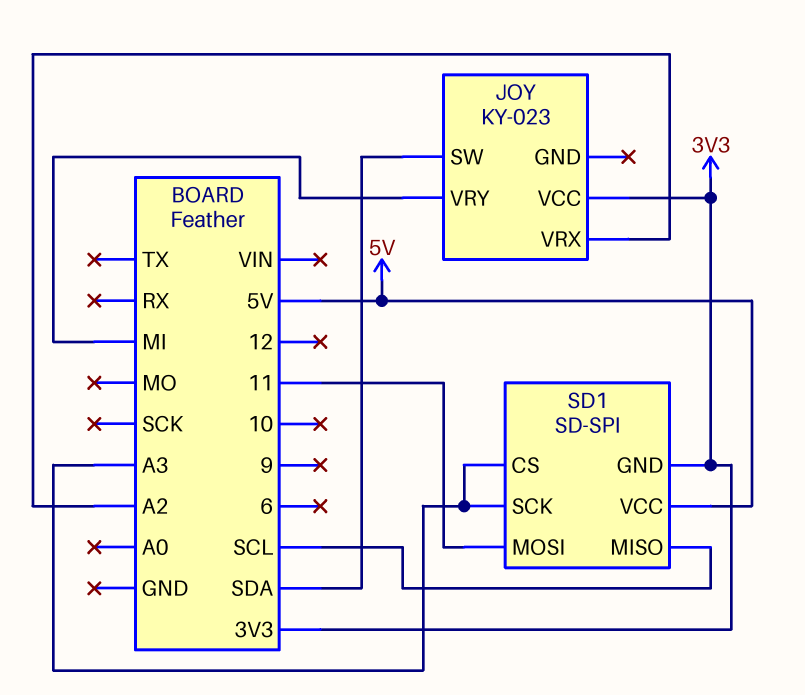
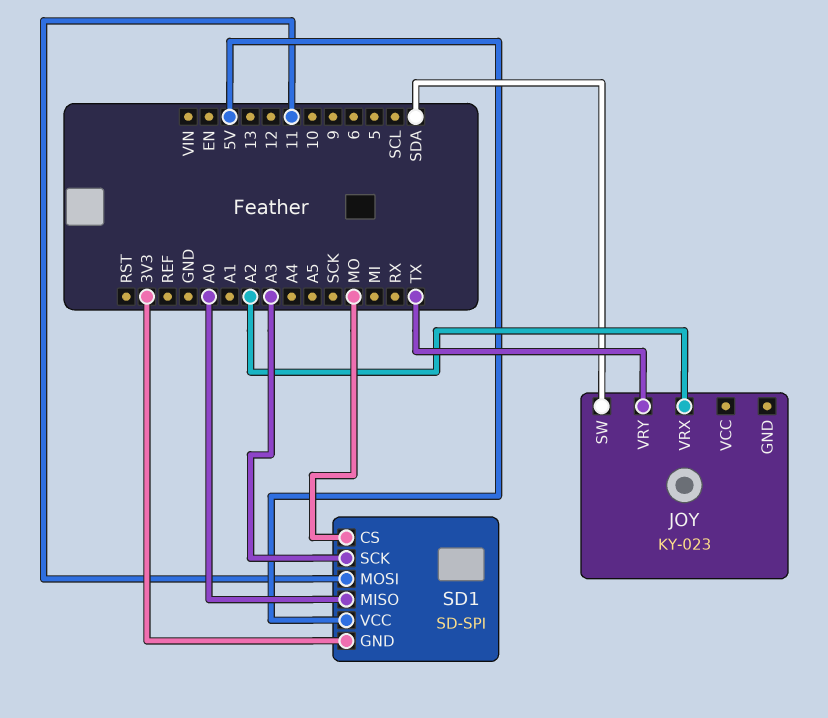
JOY pin VCC: 3V3 -> none
JOY pin VRY: MI -> TX
SD1 pin CS: A3 -> MO
SD1 pin MISO: SCL -> A0

